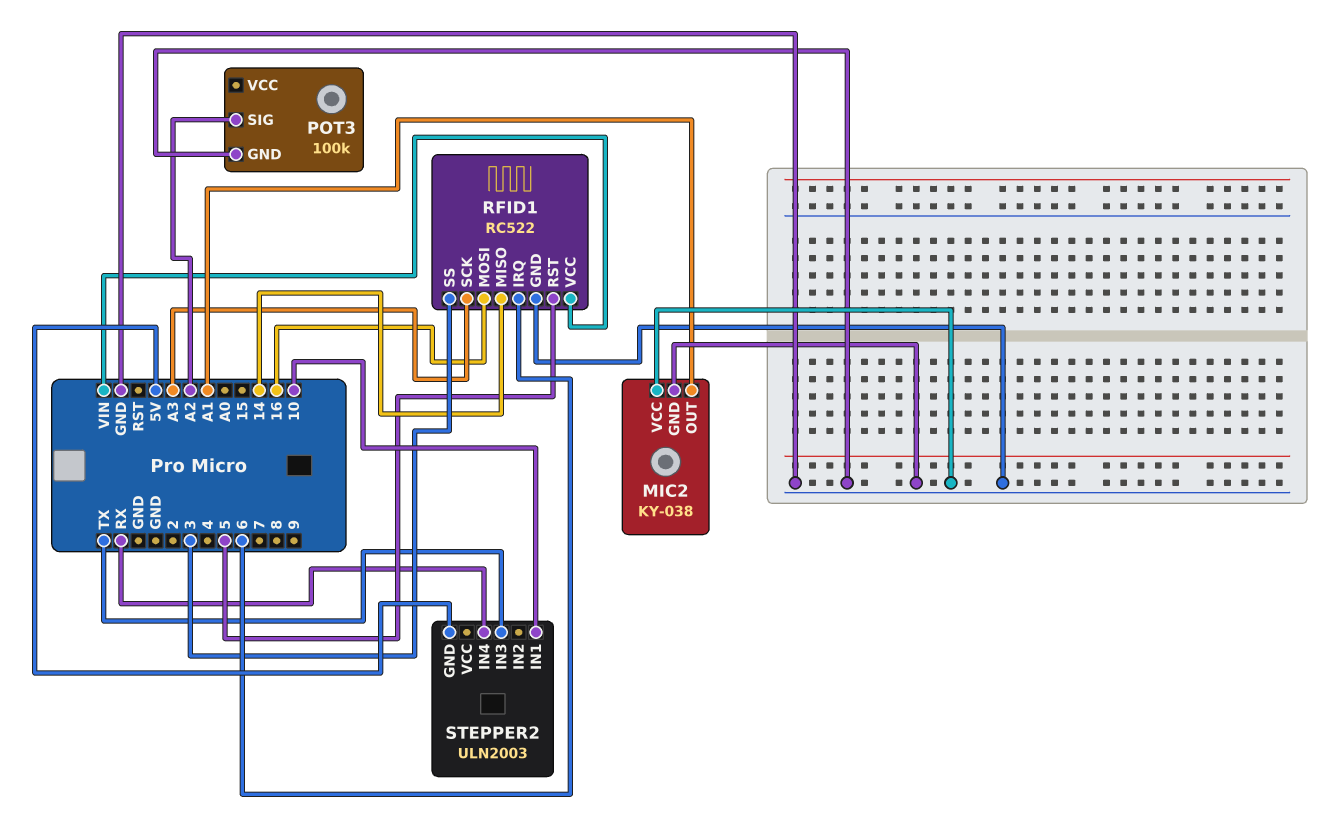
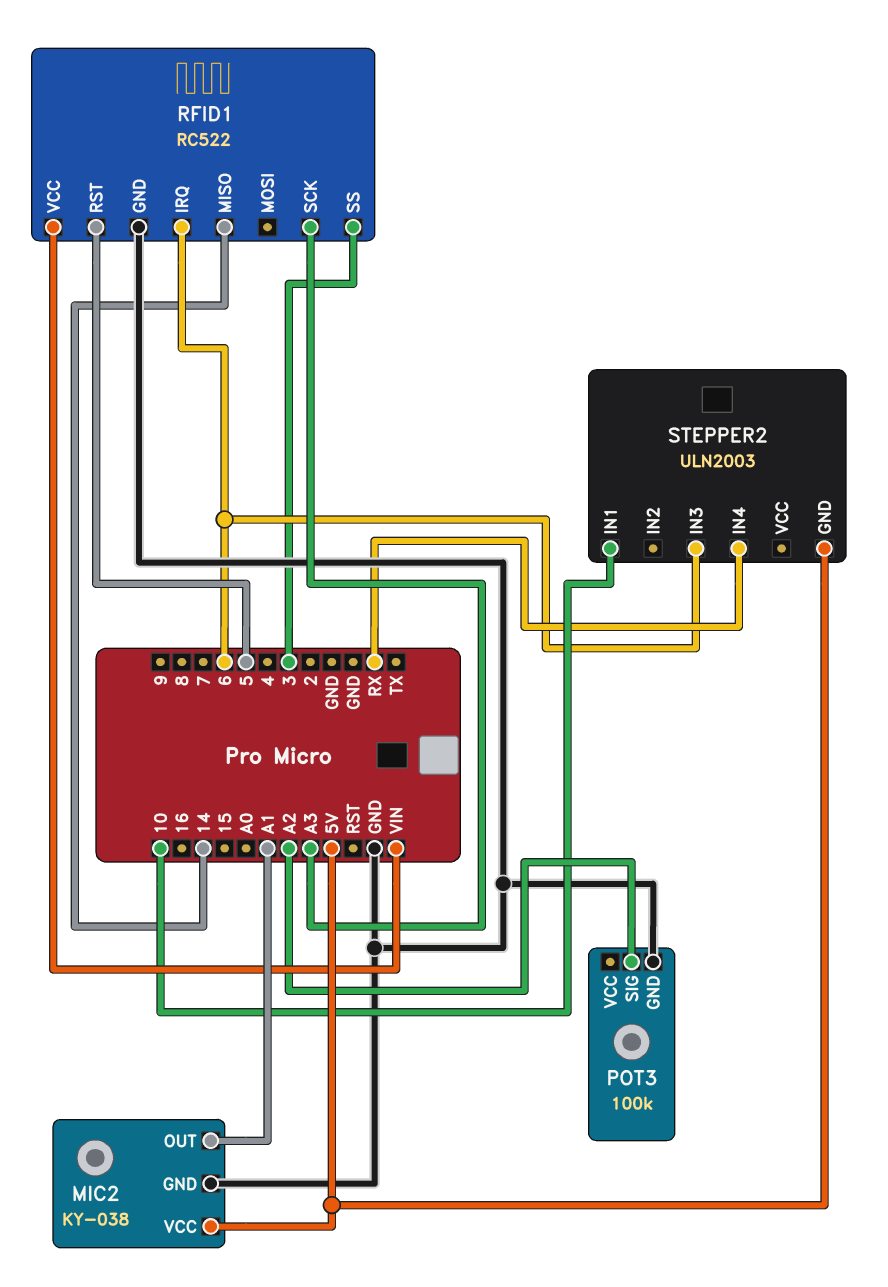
MIC2 pin VCC: GND -> 5V
RFID1 pin MOSI: 16 -> none
STEPPER2 pin IN3: TX -> 6

